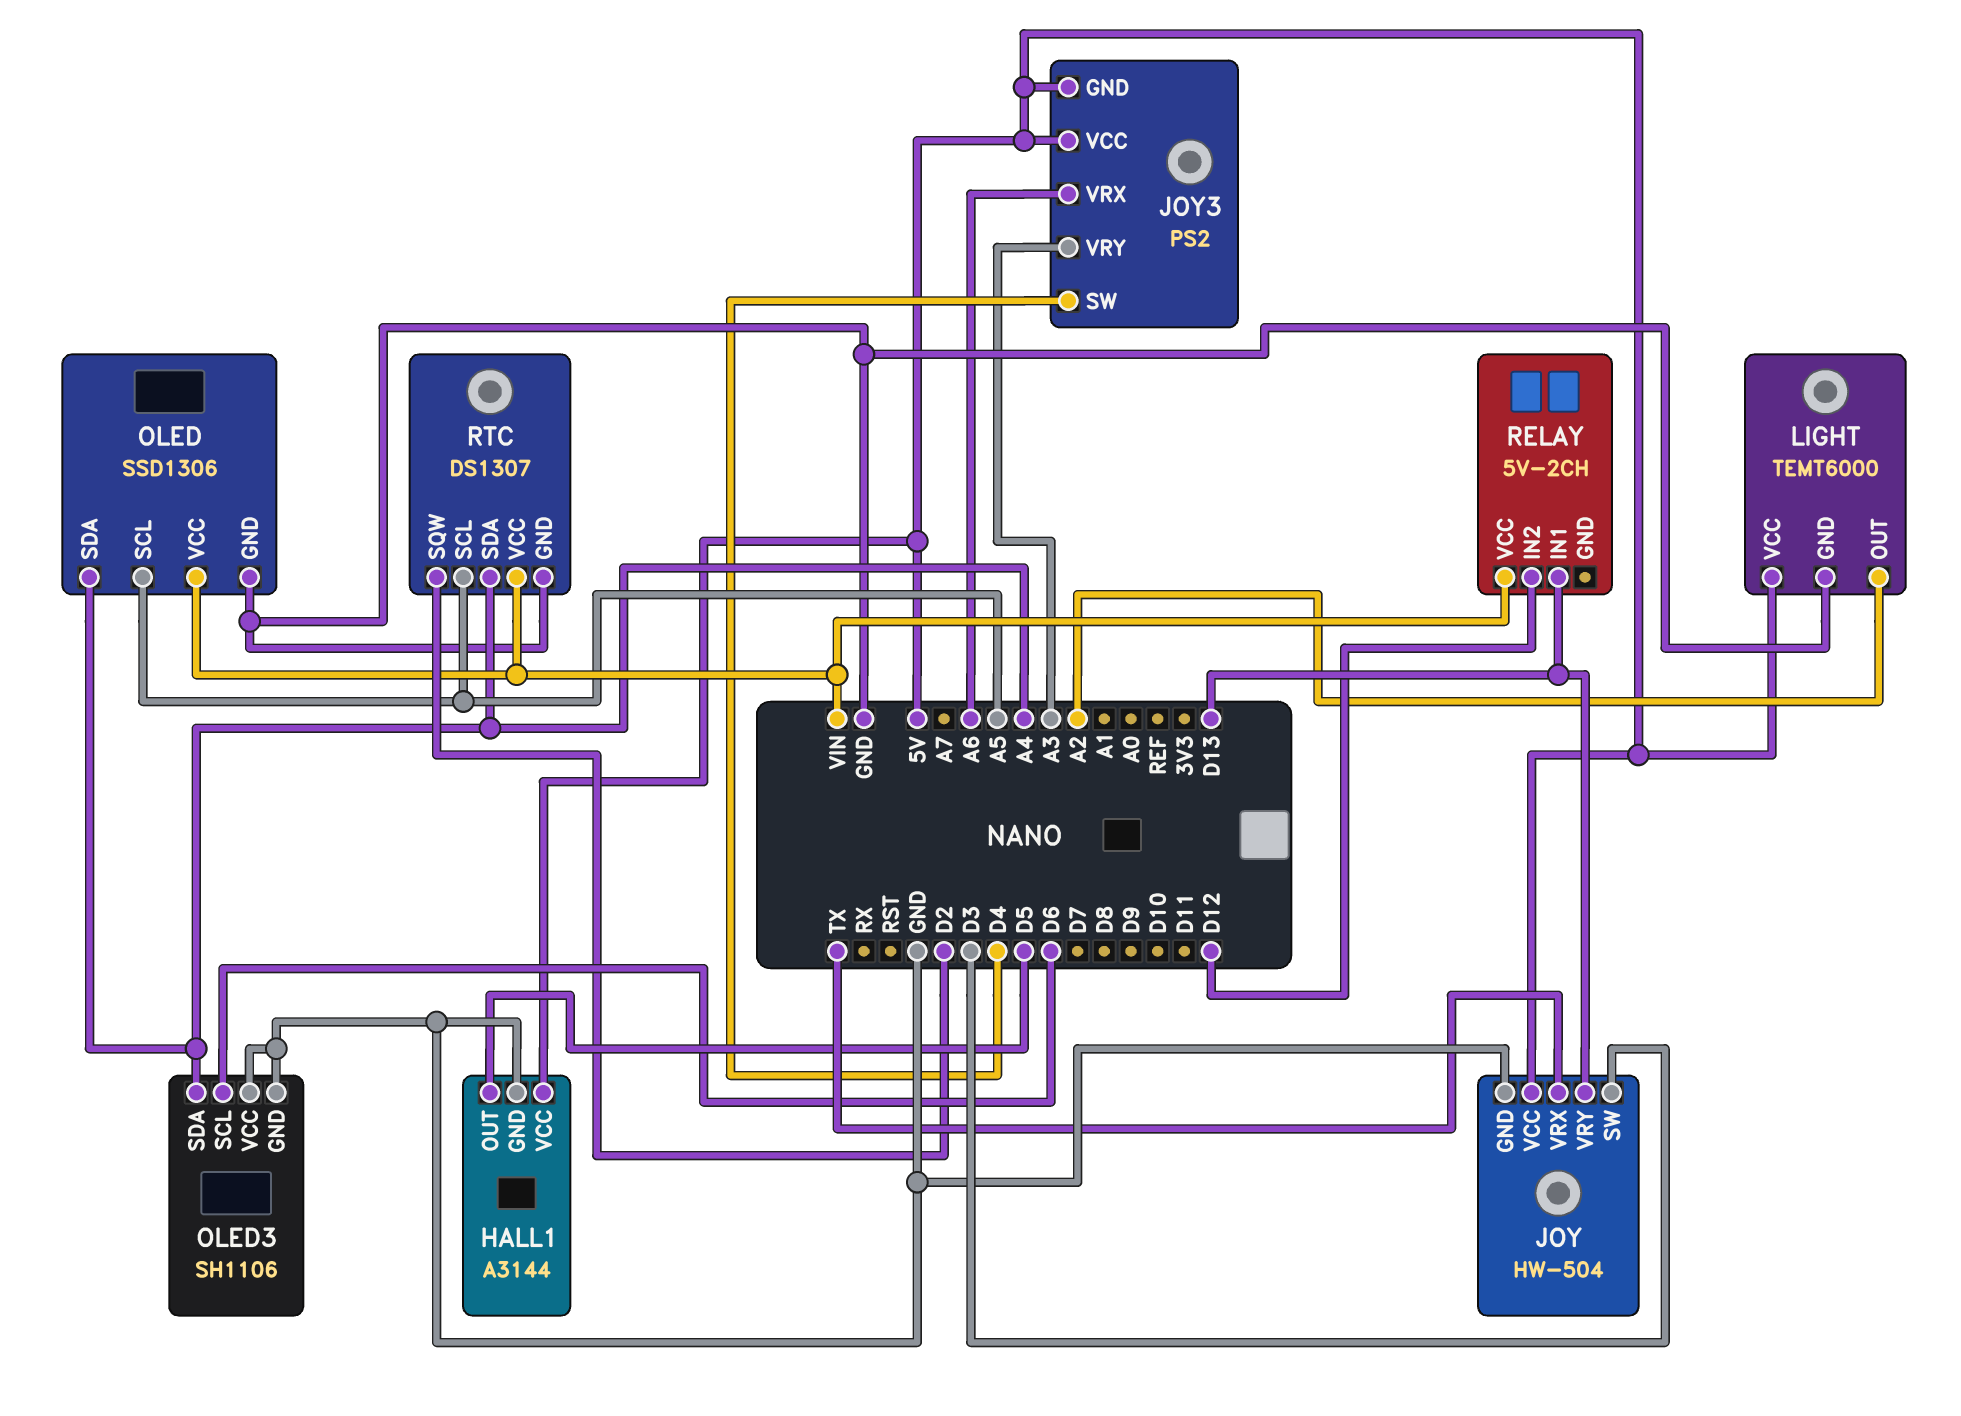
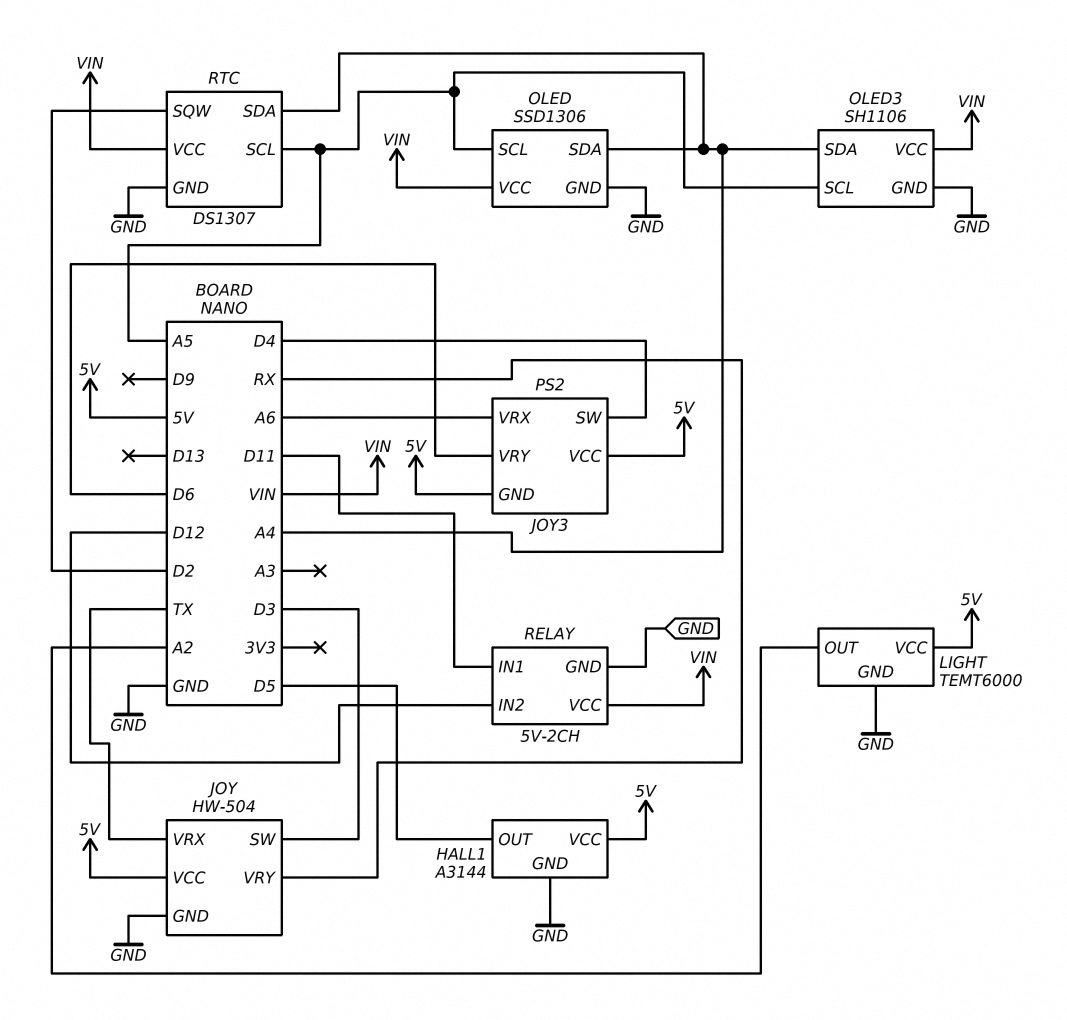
JOY pin VRY: D13 -> RX
JOY3 pin VRY: A3 -> D6
OLED3 pin SCL: D6 -> A5
OLED3 pin VCC: GND -> VIN
RELAY pin GND: none -> GND
RELAY pin IN1: D13 -> D11

